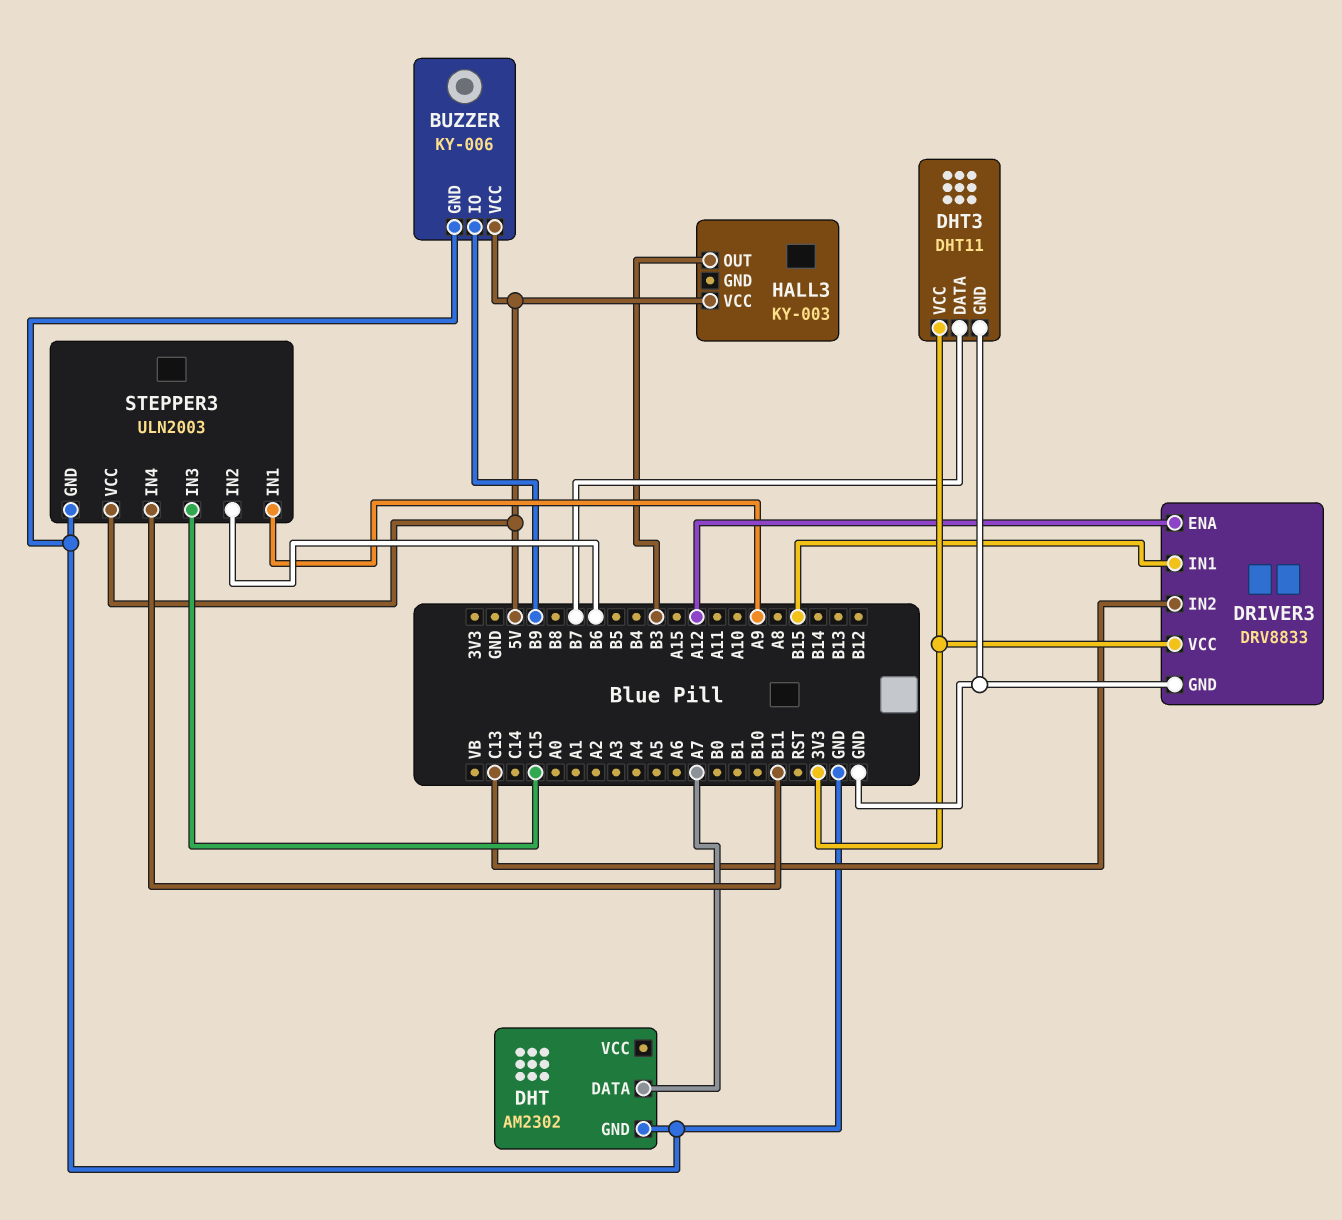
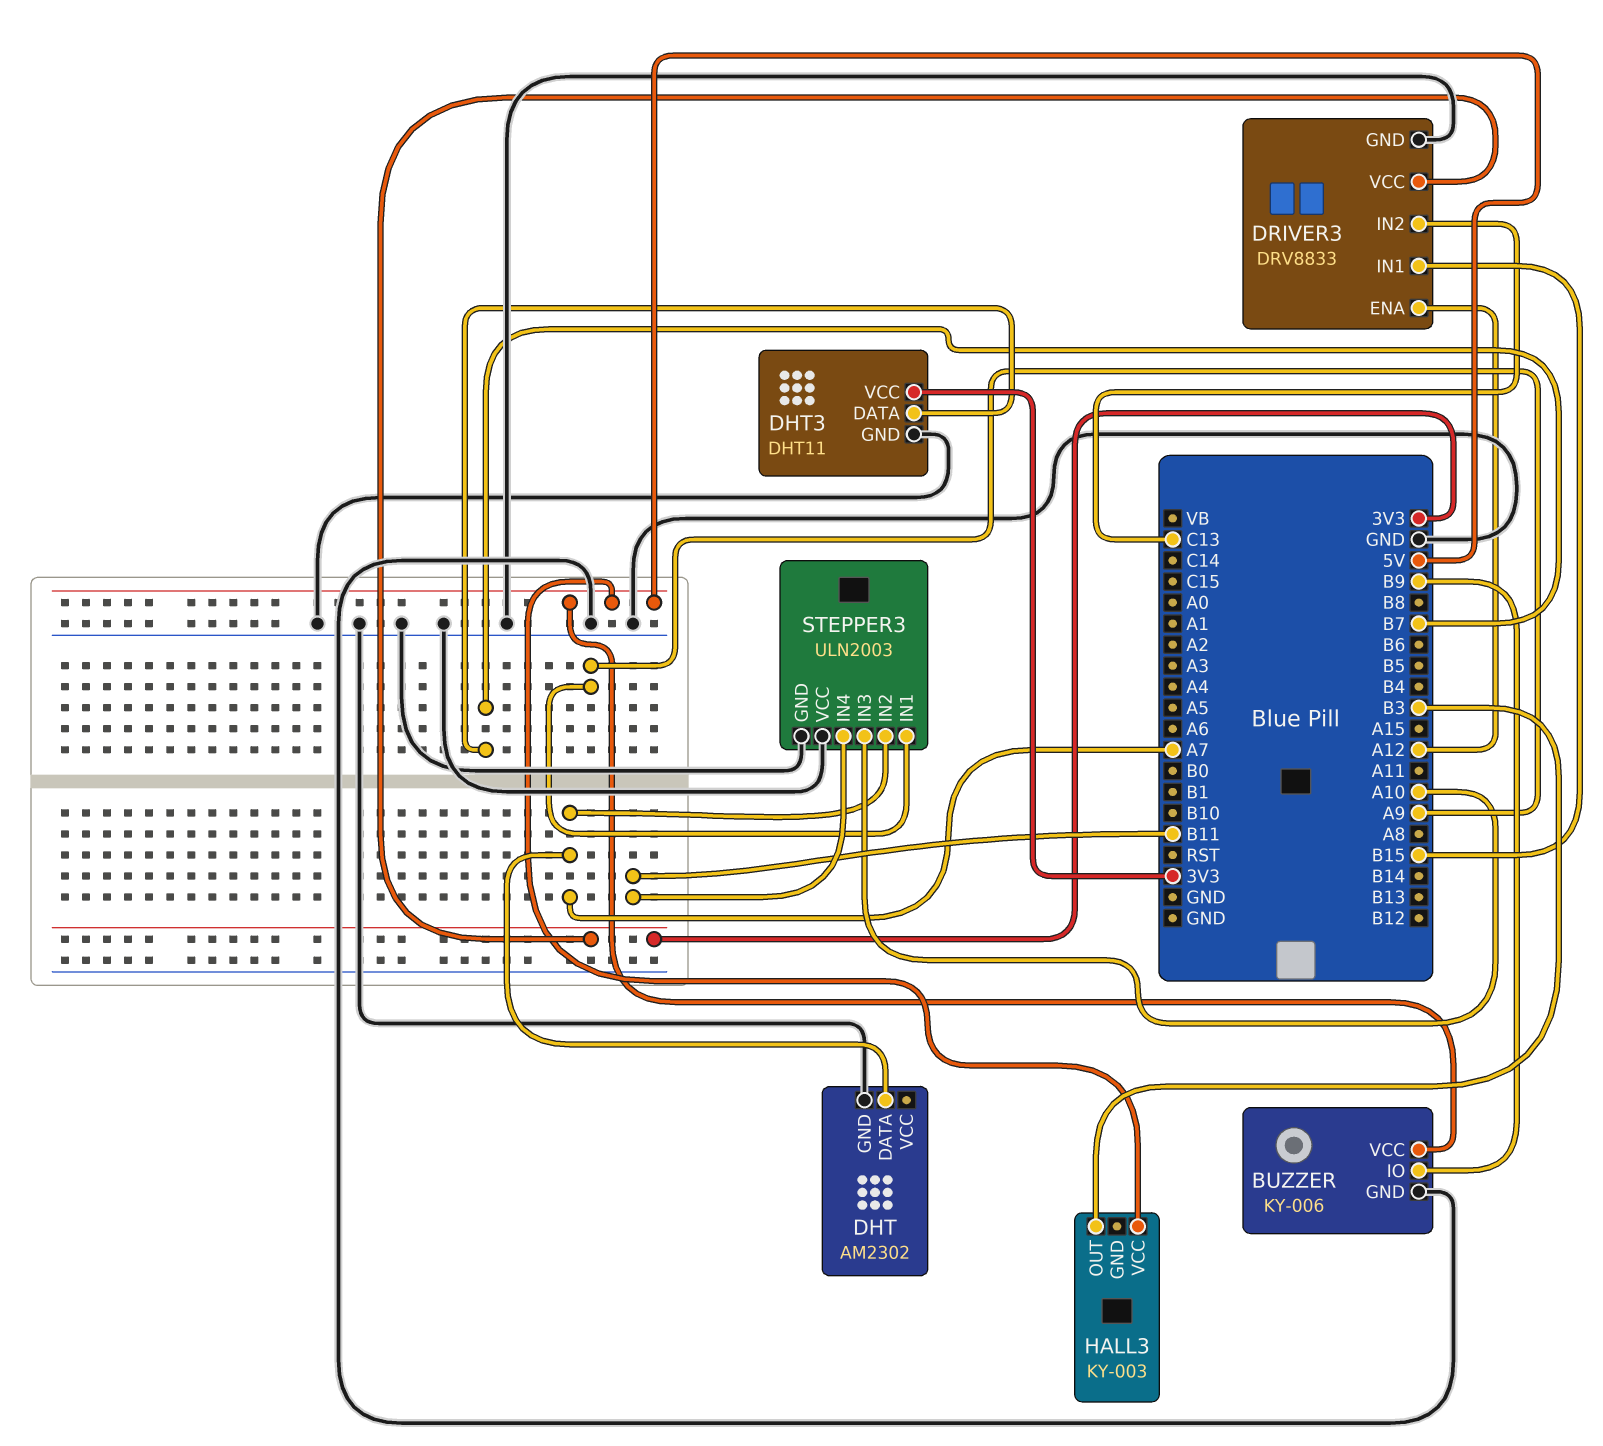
STEPPER3 pin IN2: B6 -> A7
STEPPER3 pin IN3: C15 -> A10
STEPPER3 pin VCC: 5V -> GND

